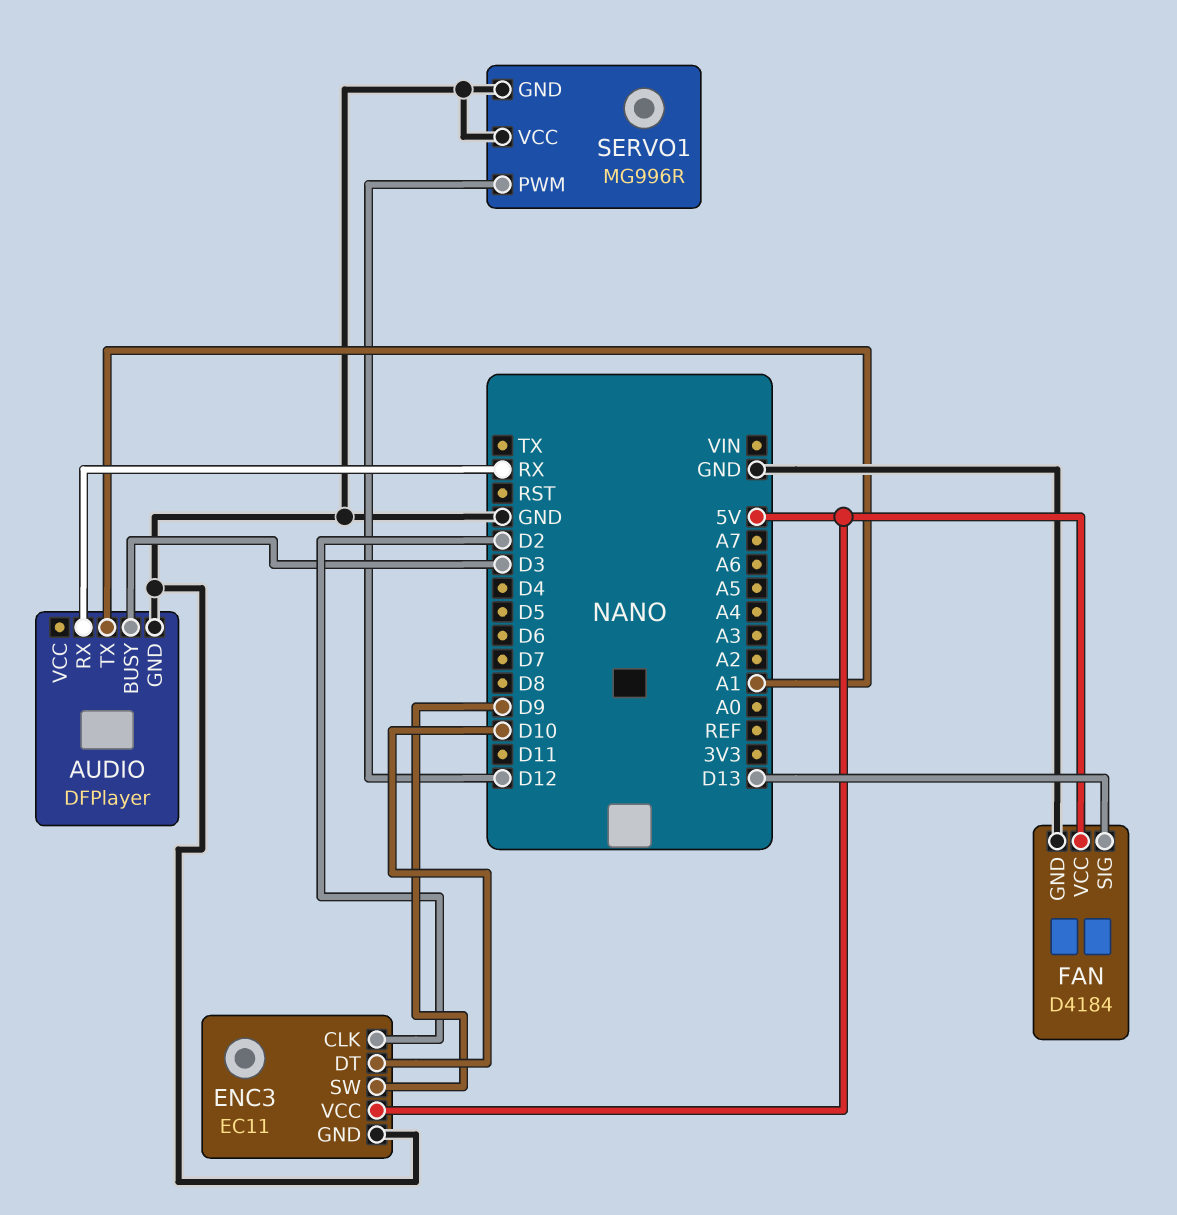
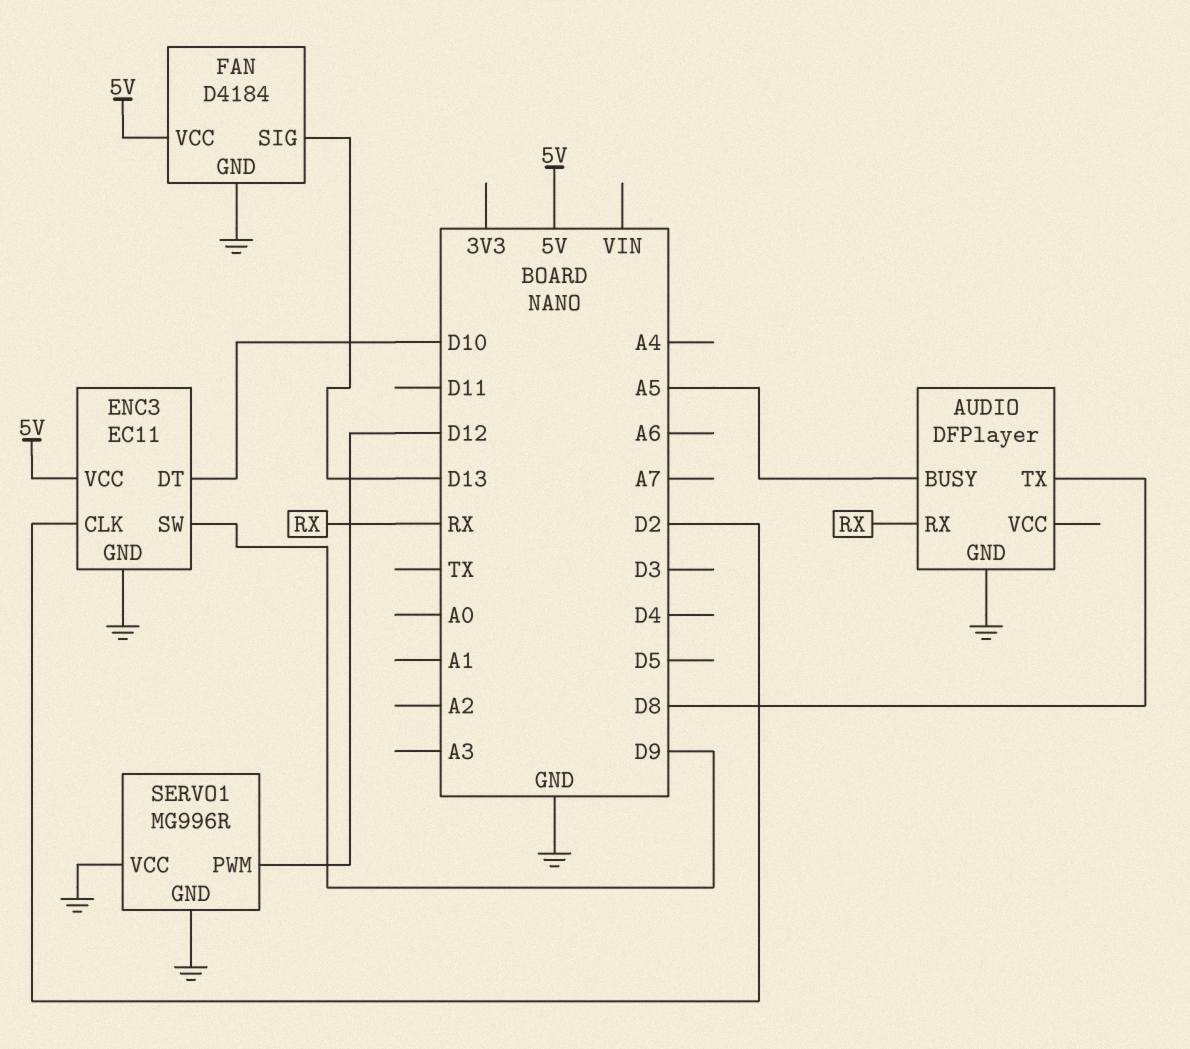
AUDIO pin BUSY: D3 -> A5
AUDIO pin TX: A1 -> D8

